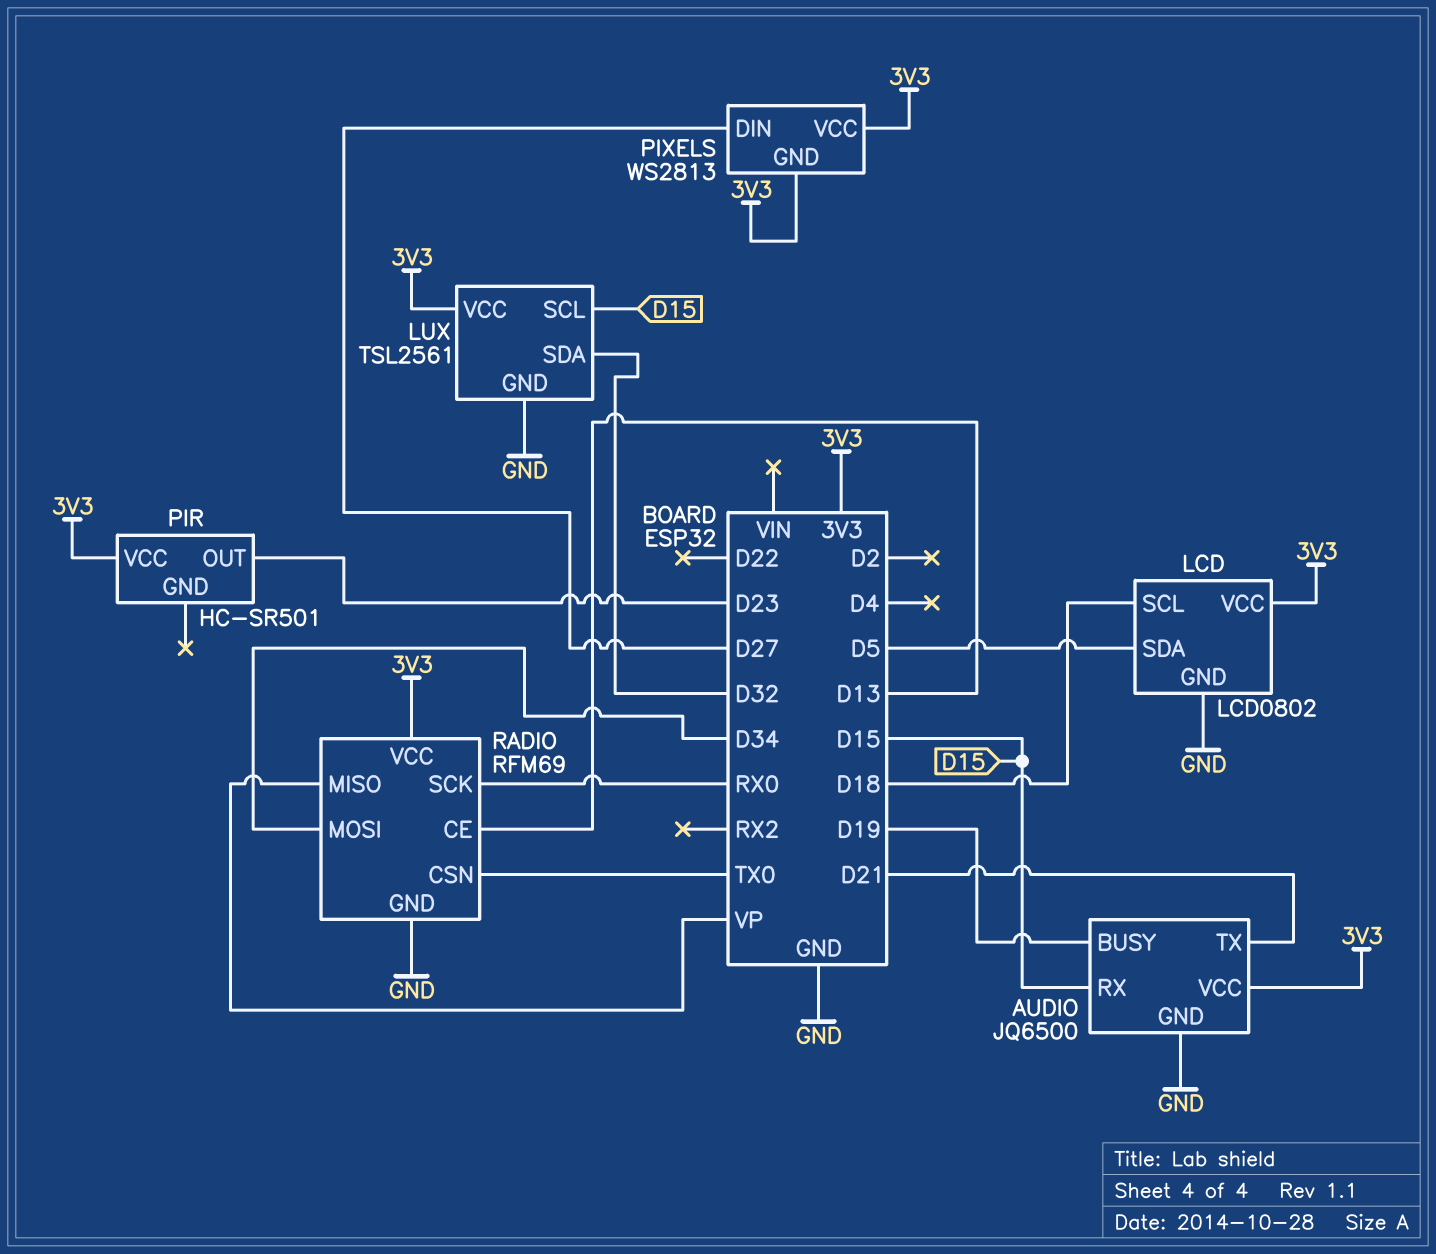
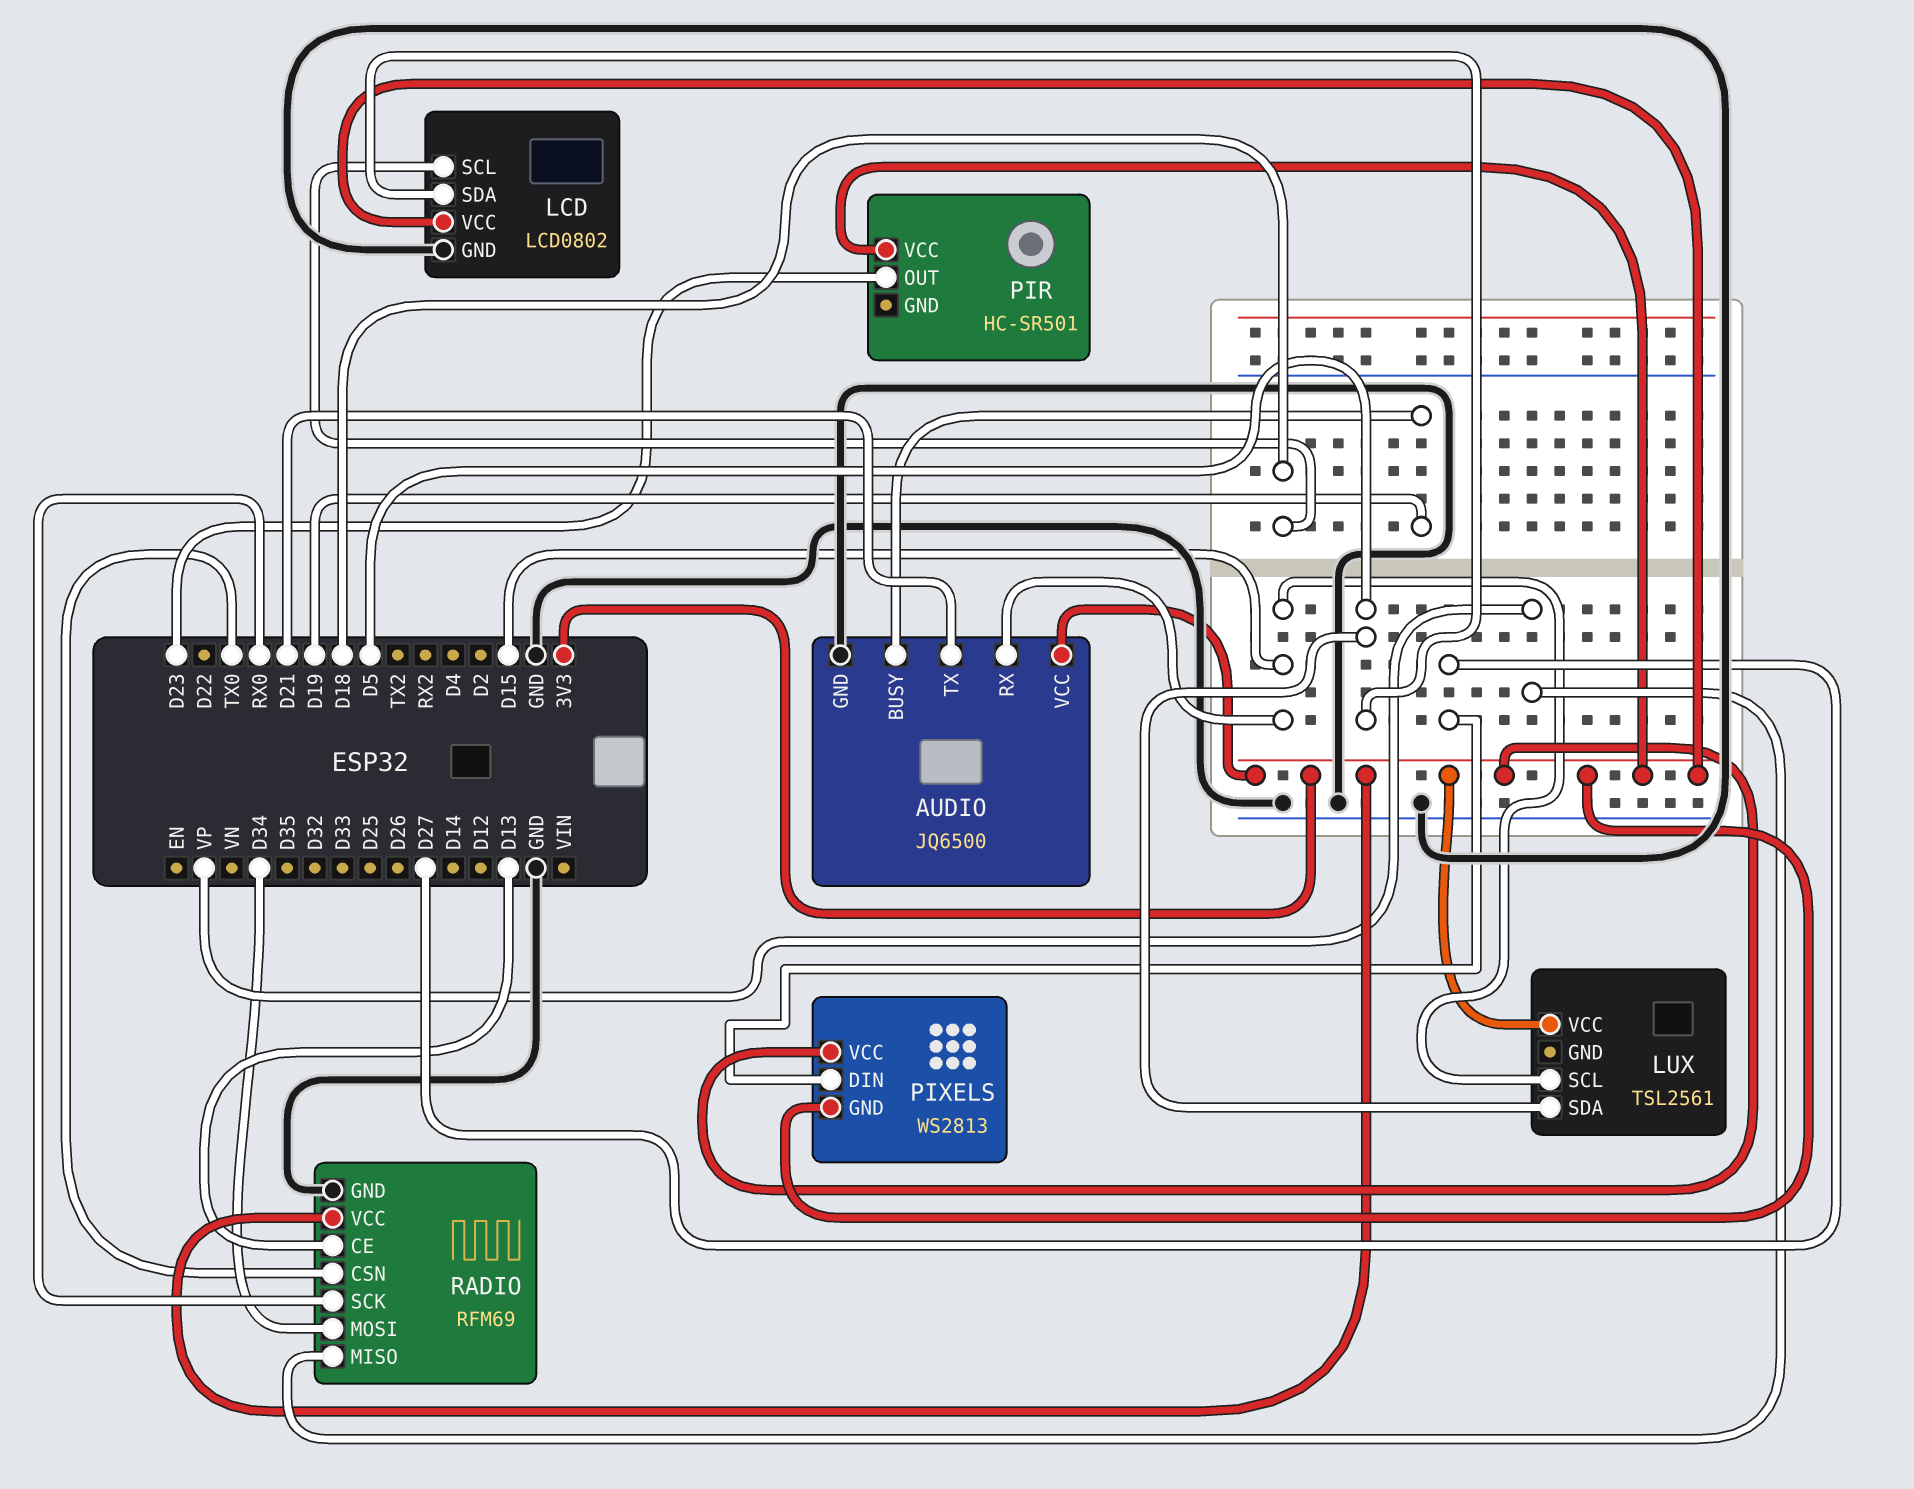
LUX pin GND: GND -> none
LUX pin SDA: D32 -> D5

